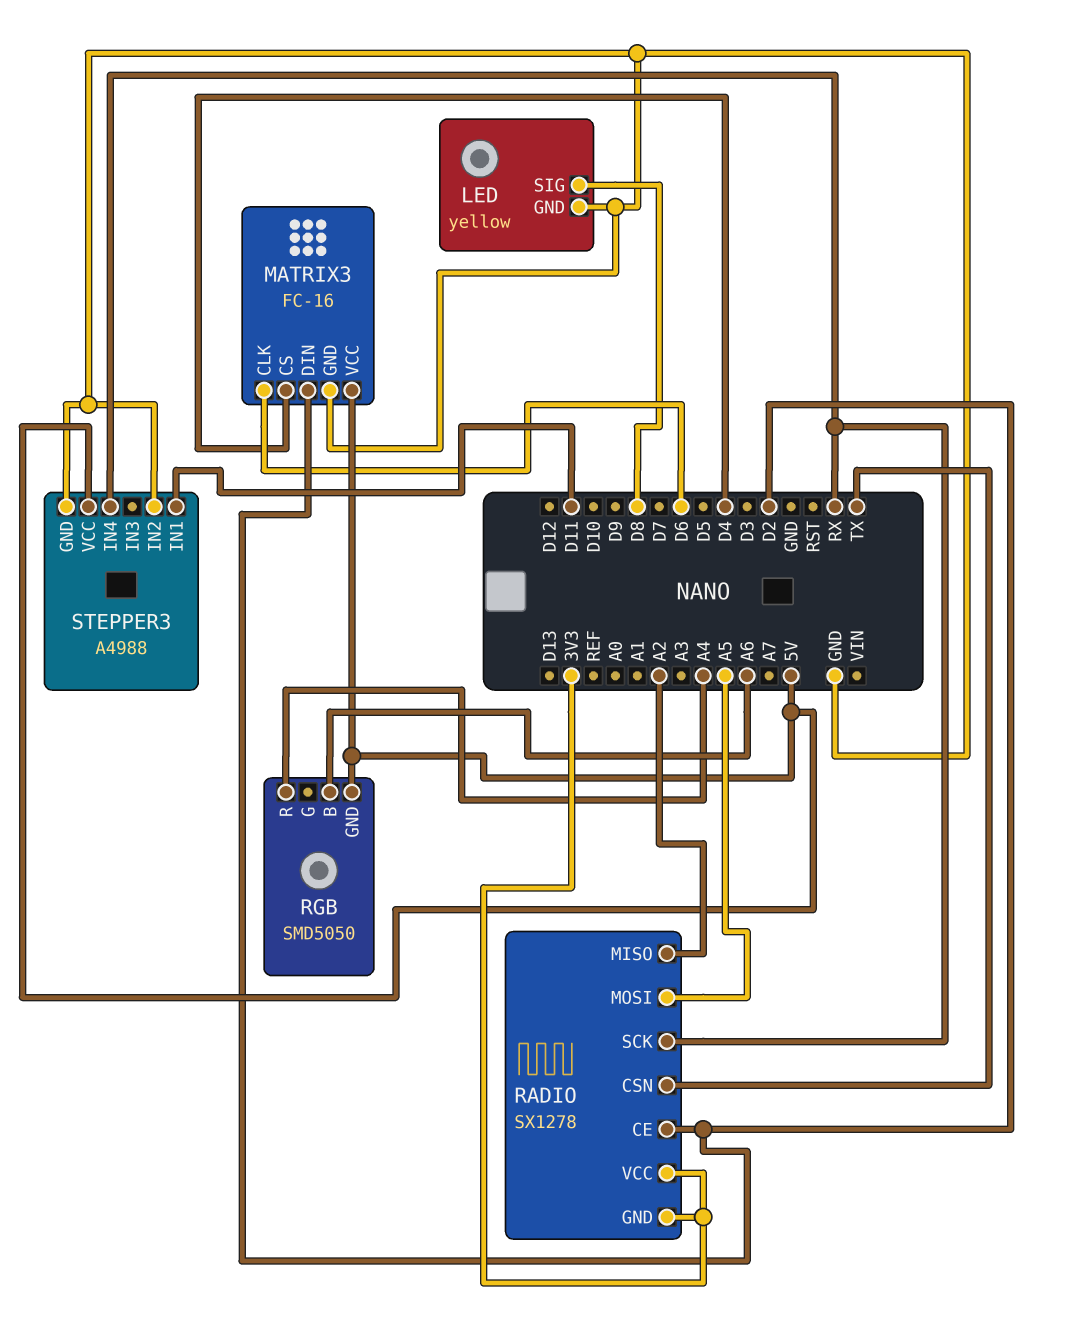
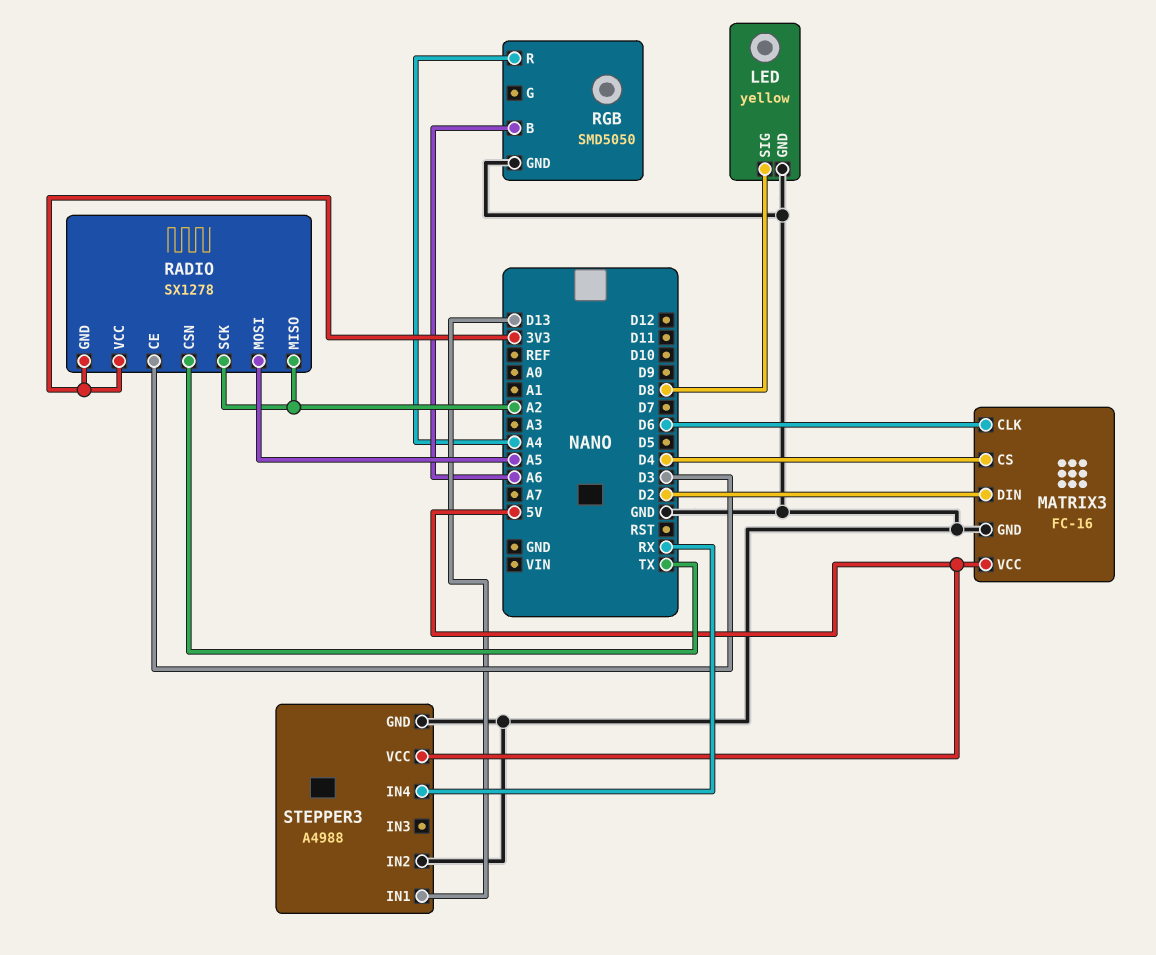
RADIO pin CE: D2 -> D3
RADIO pin SCK: RX -> A2
RGB pin GND: 5V -> GND
STEPPER3 pin IN1: D11 -> D13

